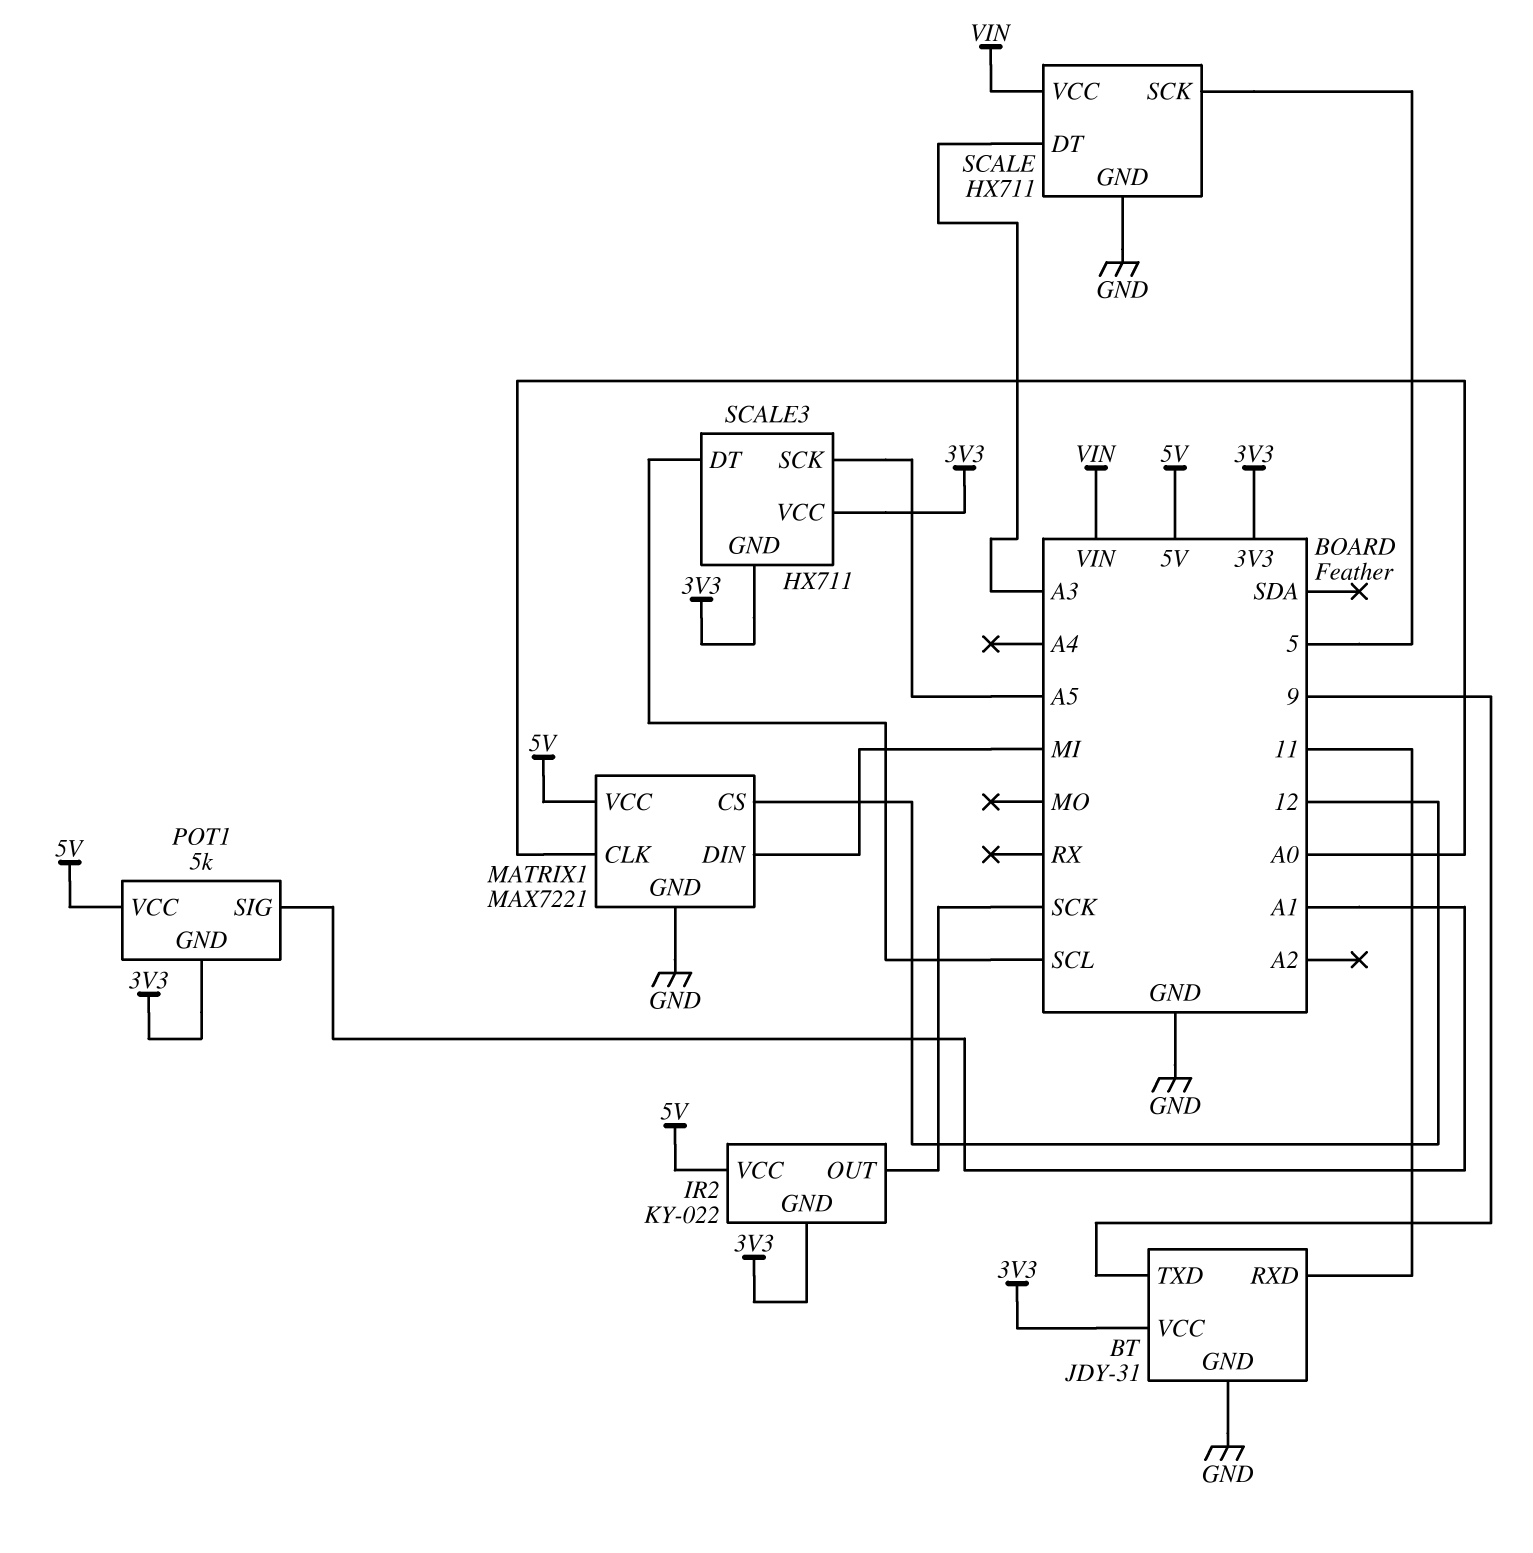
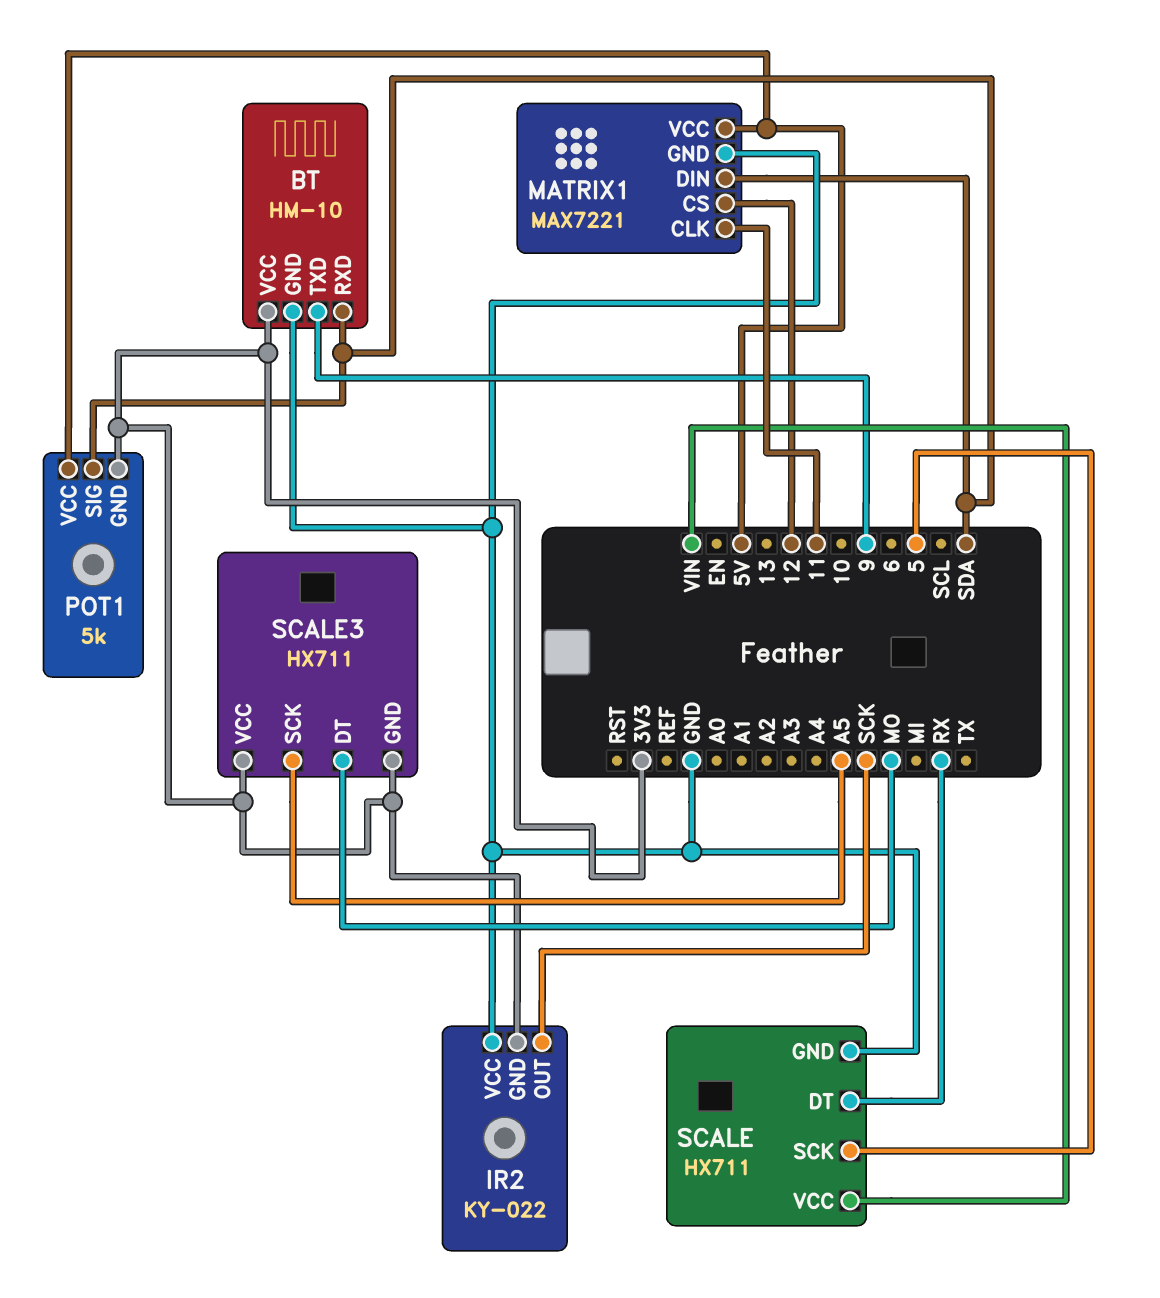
BT: JDY-31 -> HM-10
BT pin RXD: 11 -> SDA
IR2 pin VCC: 5V -> GND
MATRIX1 pin CLK: A0 -> 11
MATRIX1 pin DIN: MI -> SDA
POT1 pin SIG: A1 -> SDA
SCALE pin DT: A3 -> RX
SCALE3 pin DT: SCL -> MO

